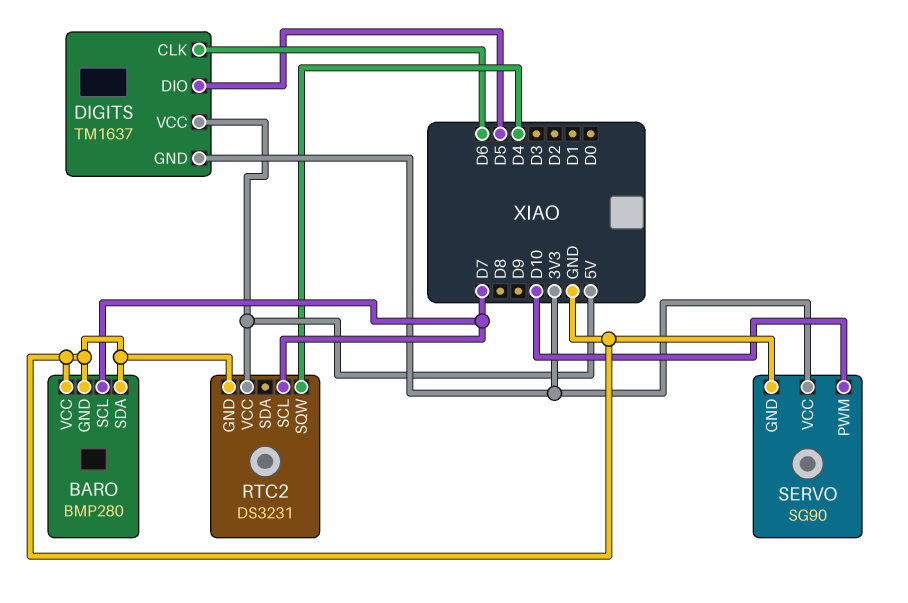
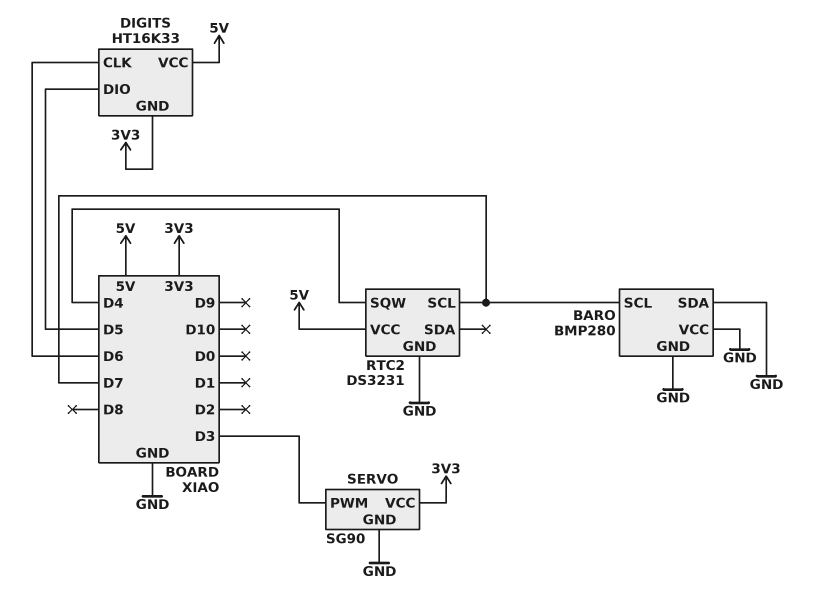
DIGITS: TM1637 -> HT16K33
SERVO pin PWM: D10 -> D3

